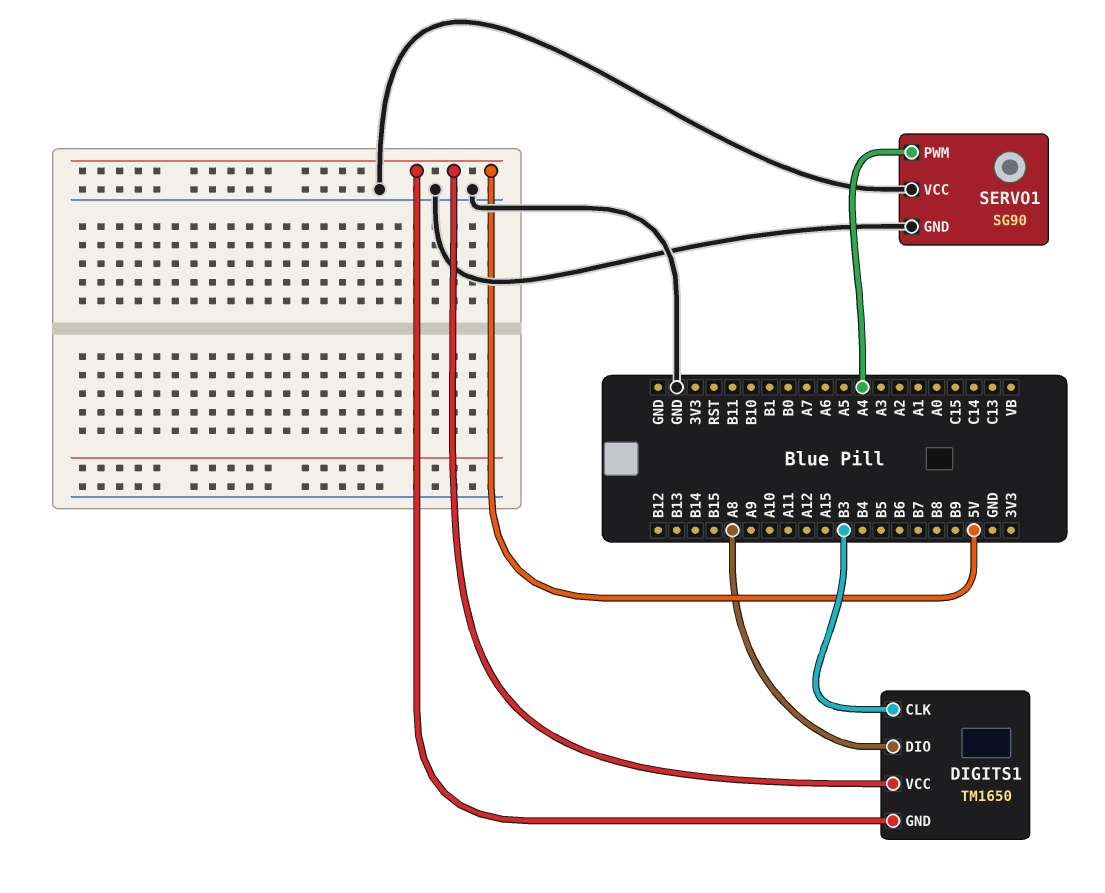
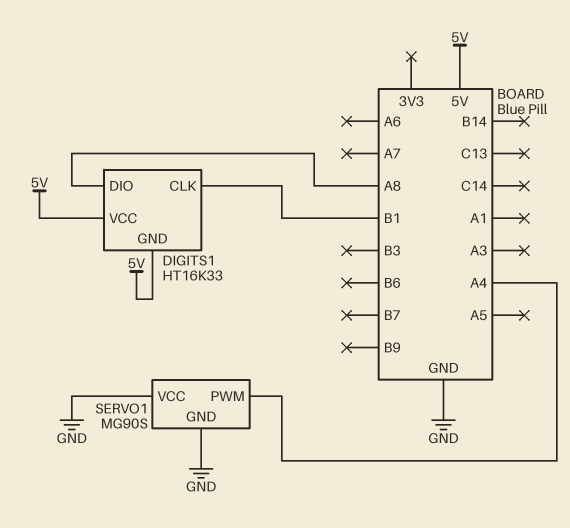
DIGITS1: TM1650 -> HT16K33
DIGITS1 pin CLK: B3 -> B1
SERVO1: SG90 -> MG90S

